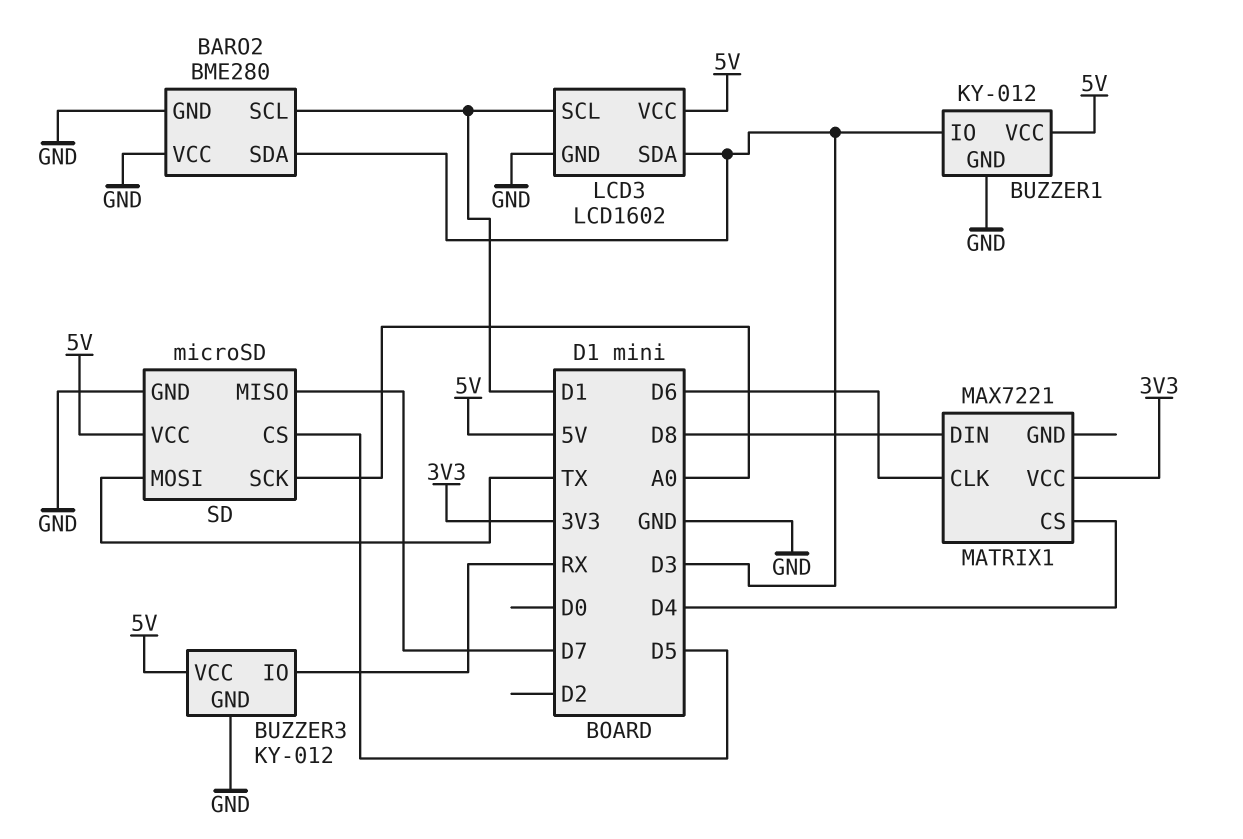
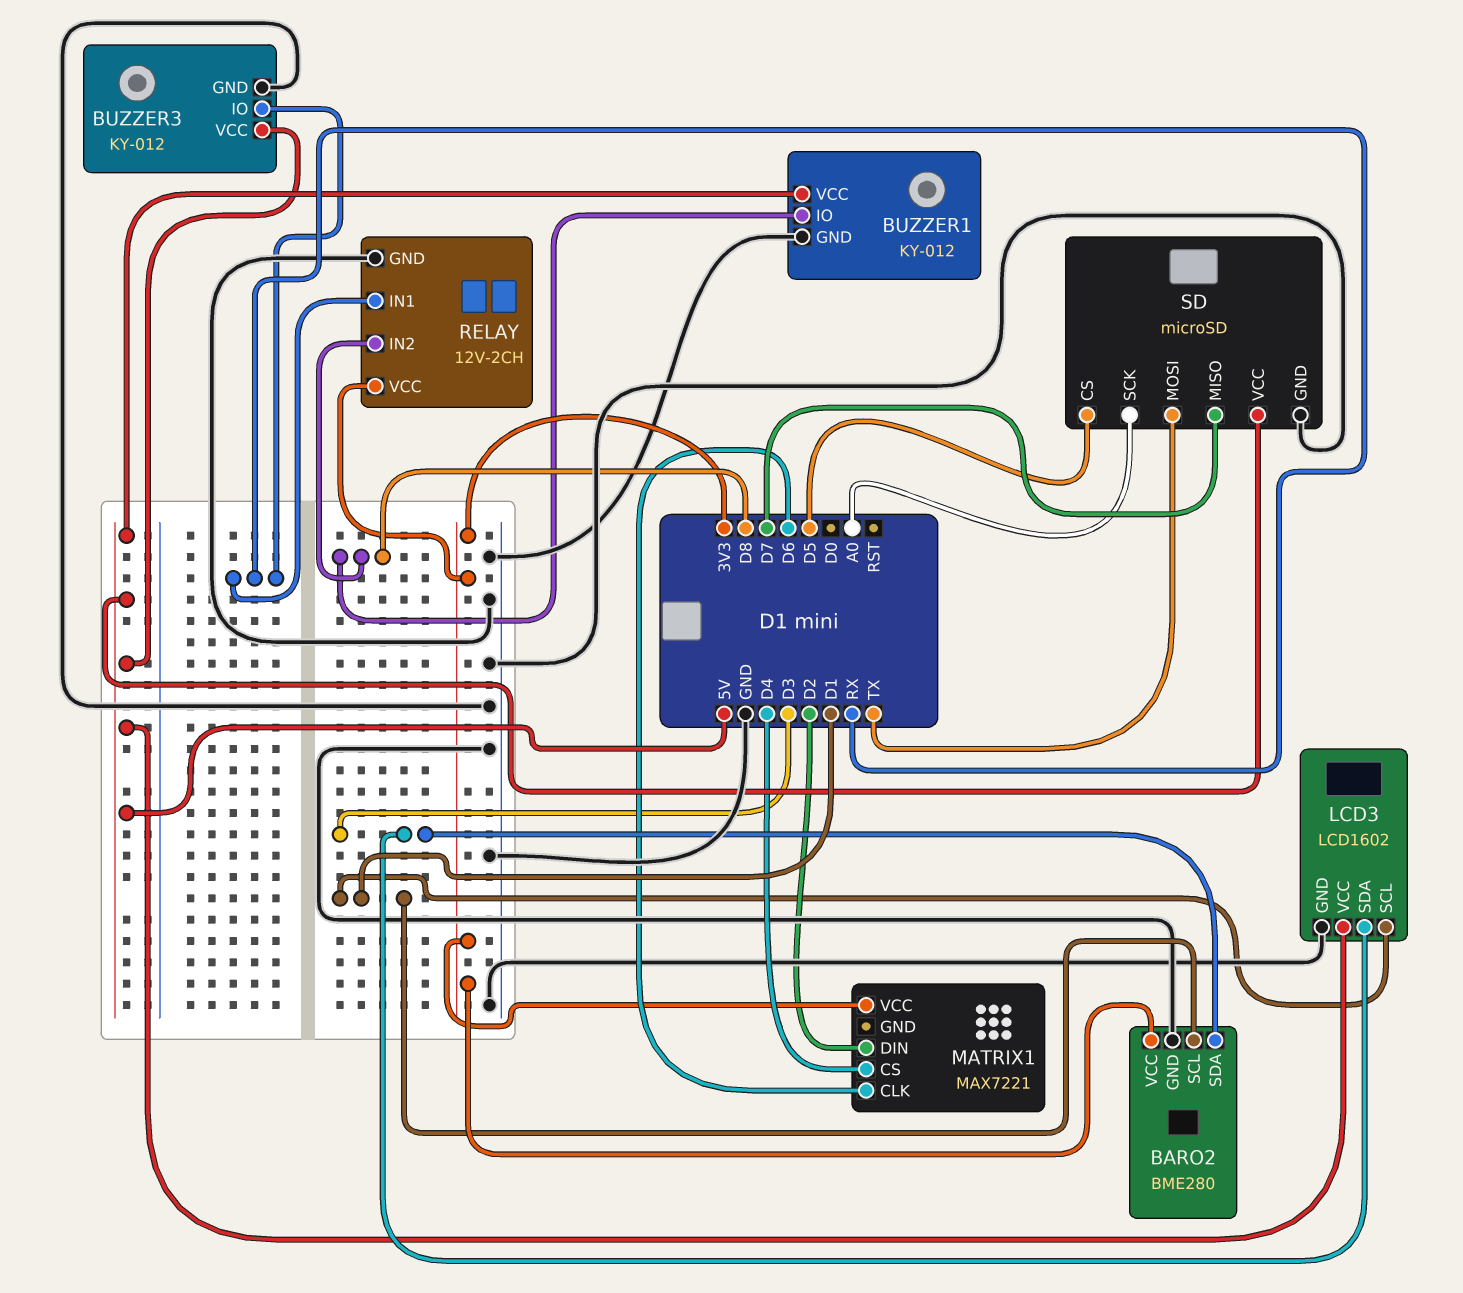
BARO2 pin VCC: GND -> 3V3
BUZZER1 pin IO: D3 -> D8
MATRIX1 pin DIN: D8 -> D2
RELAY: none -> 12V-2CH
RELAY pin GND: none -> GND
RELAY pin IN1: none -> RX
RELAY pin IN2: none -> D8
RELAY pin VCC: none -> 3V3

